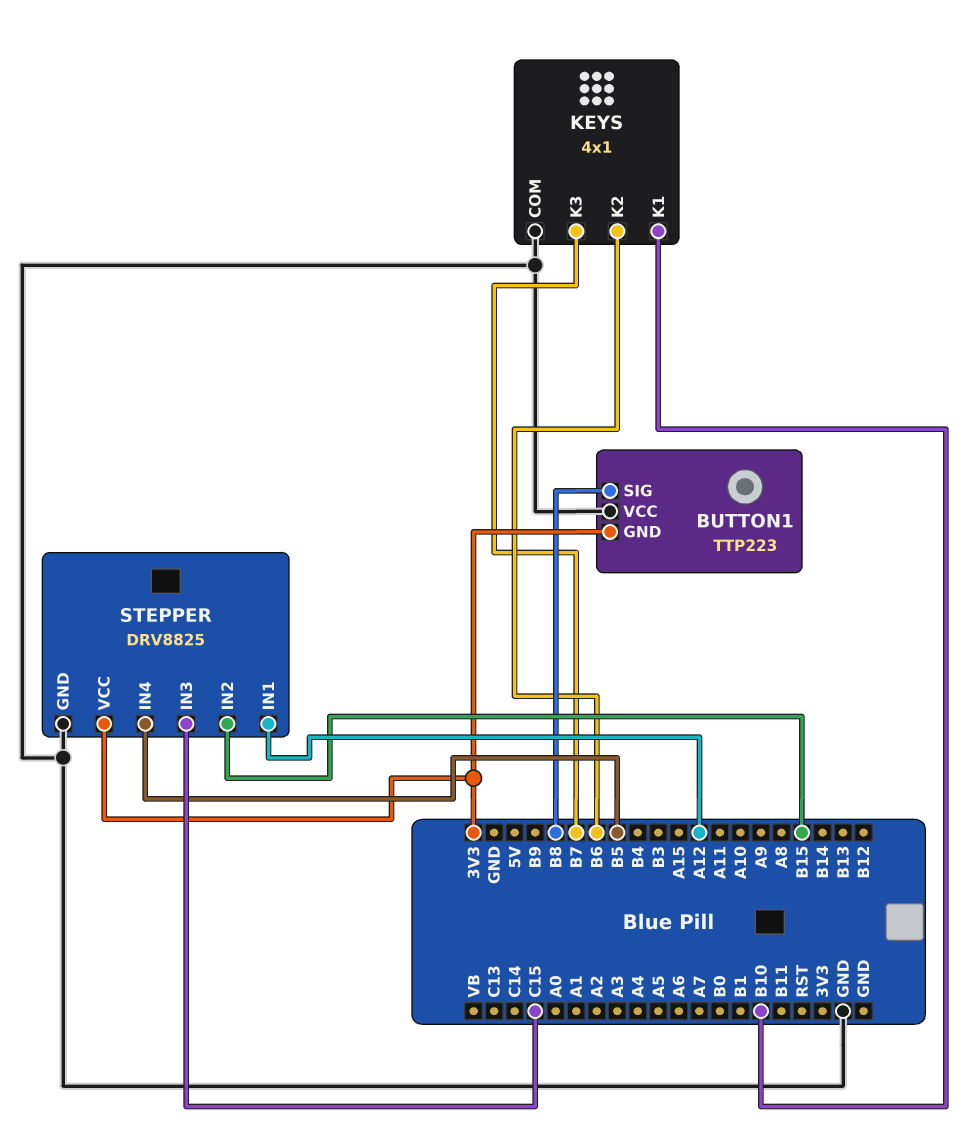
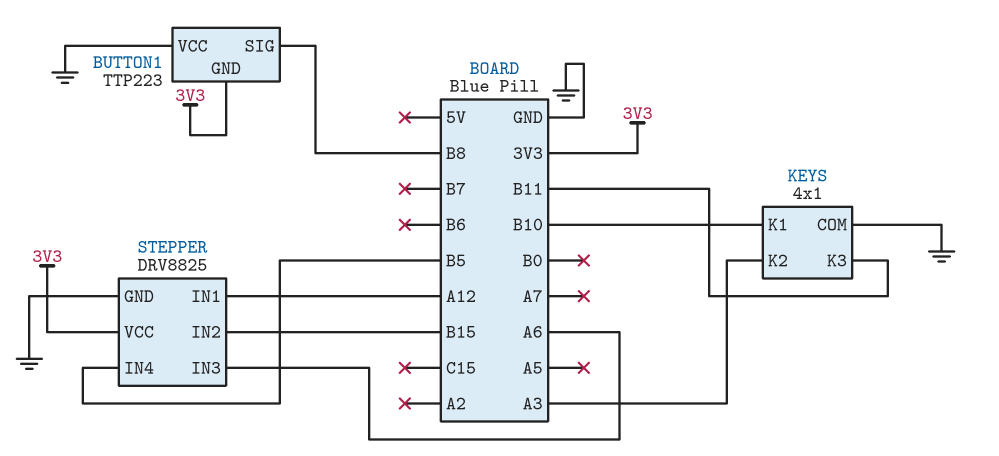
KEYS pin K2: B6 -> A3
KEYS pin K3: B7 -> B11
STEPPER pin IN3: C15 -> A6

